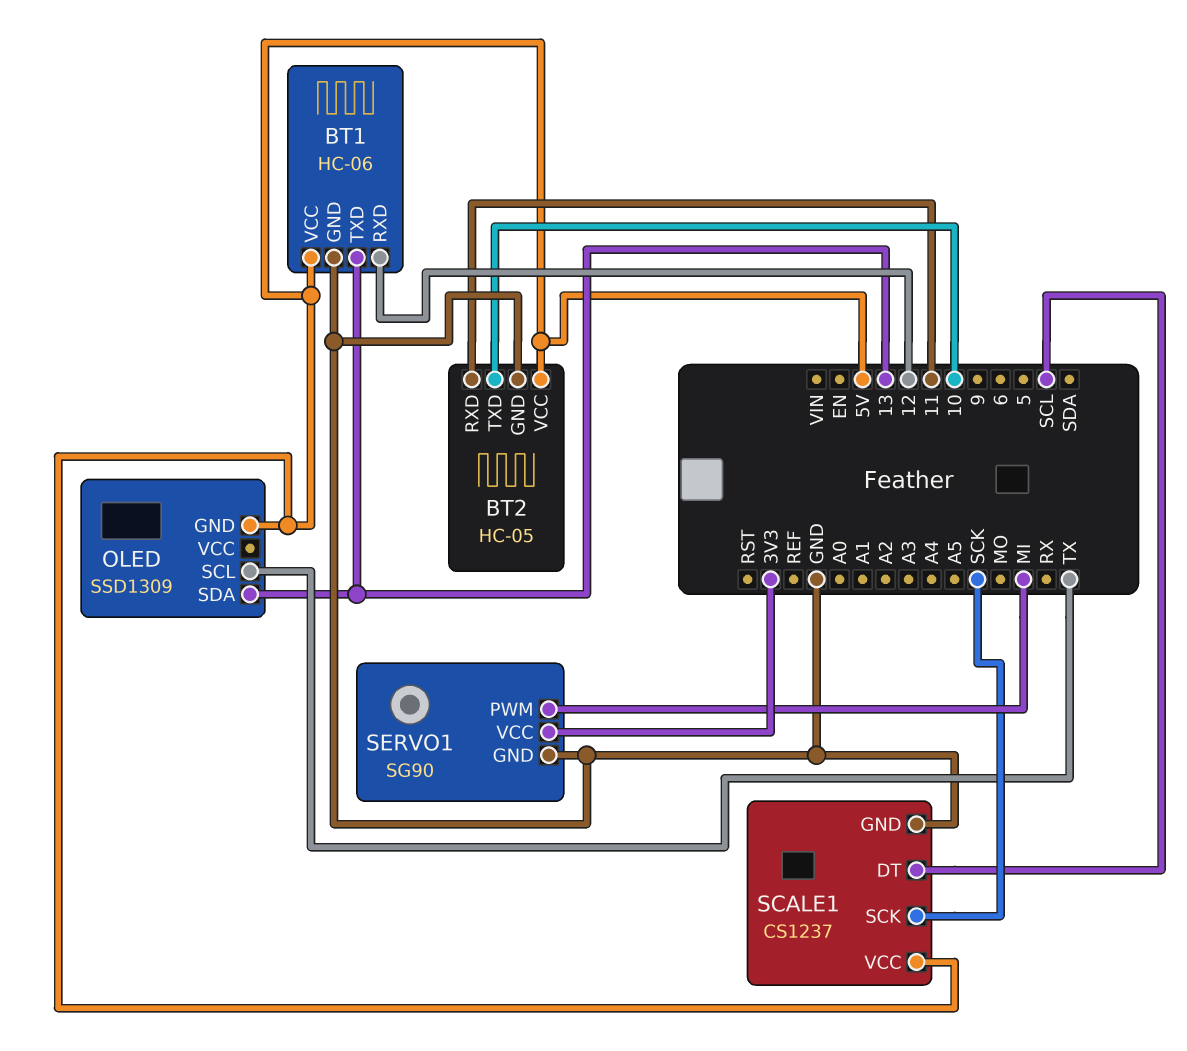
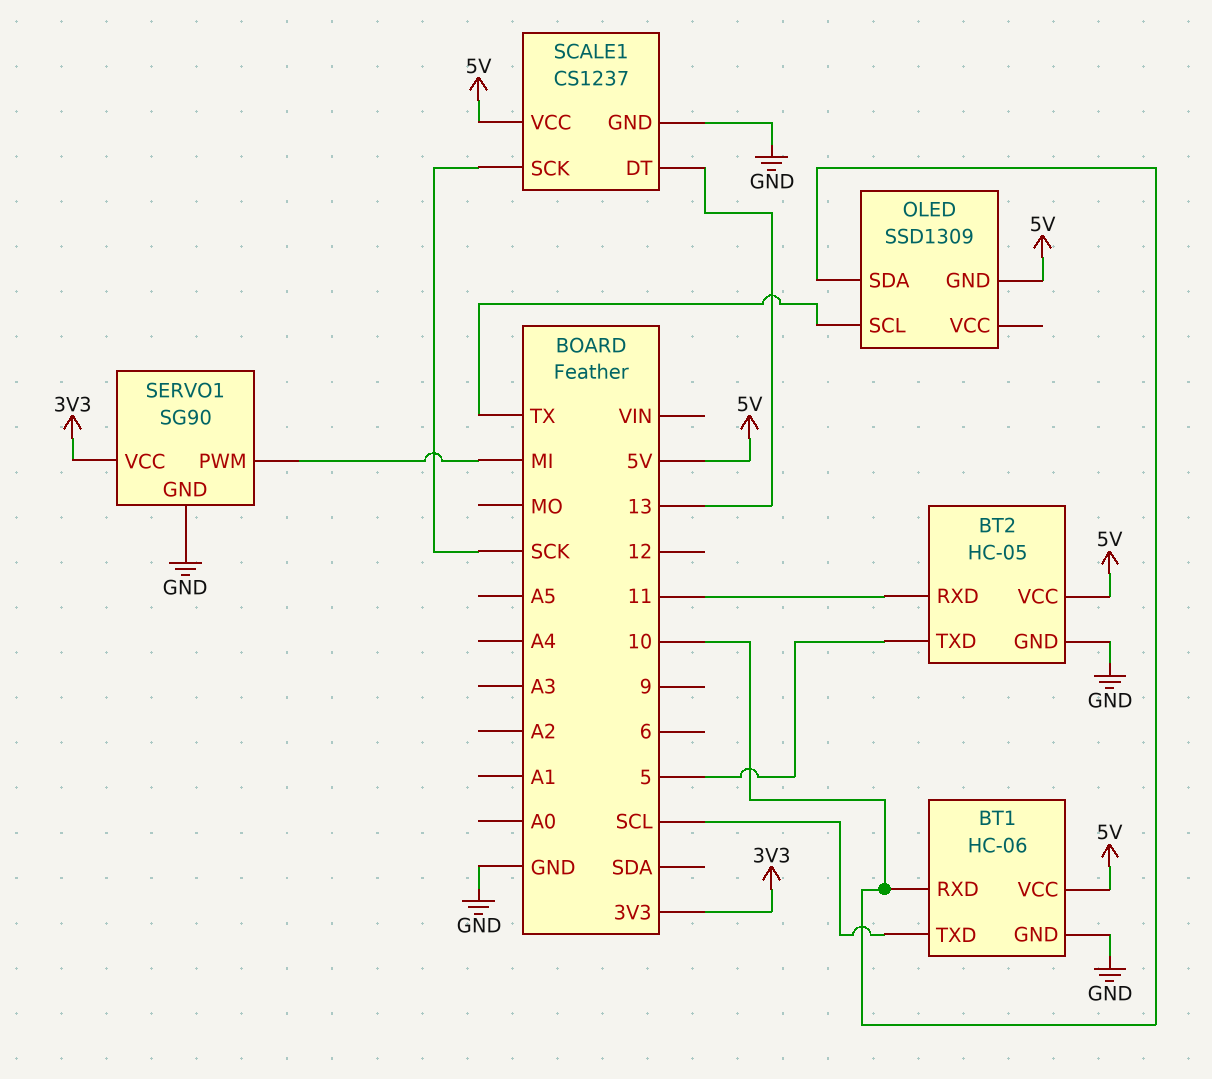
BT1 pin RXD: 12 -> 10
BT1 pin TXD: 13 -> SCL
BT2 pin TXD: 10 -> 5
OLED pin SDA: 13 -> 10
SCALE1 pin DT: SCL -> 13

